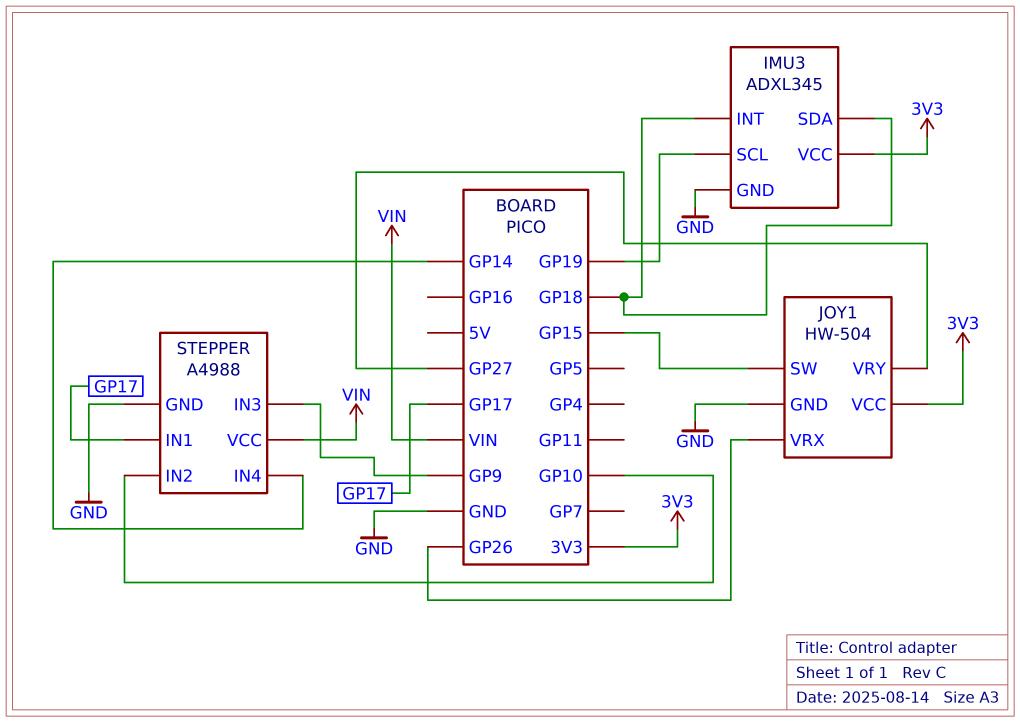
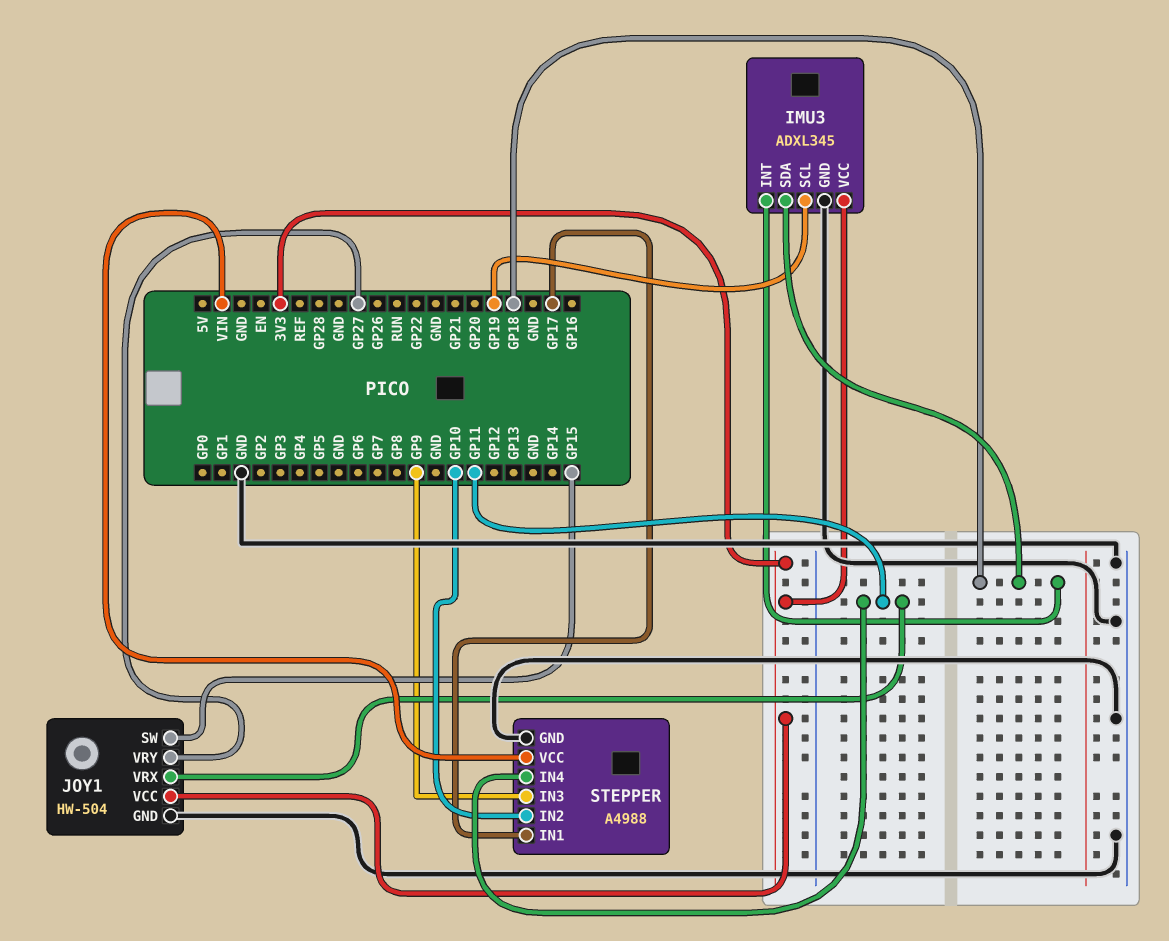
JOY1 pin VRX: GP26 -> GP11
STEPPER pin IN4: GP14 -> GP11

